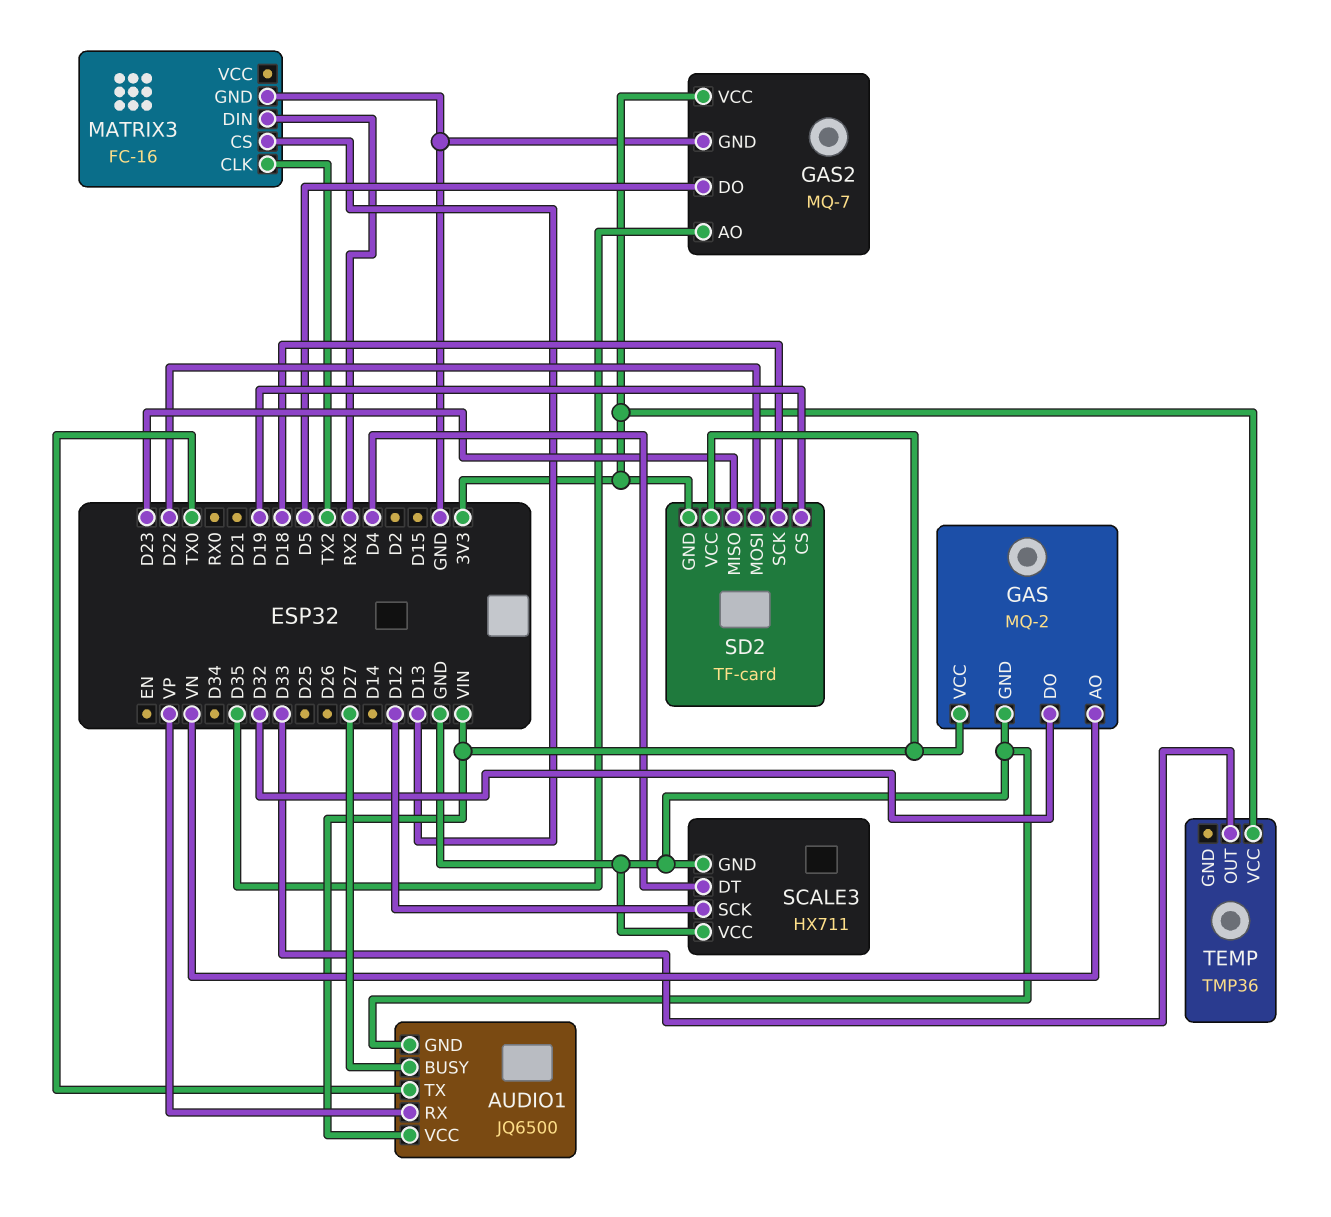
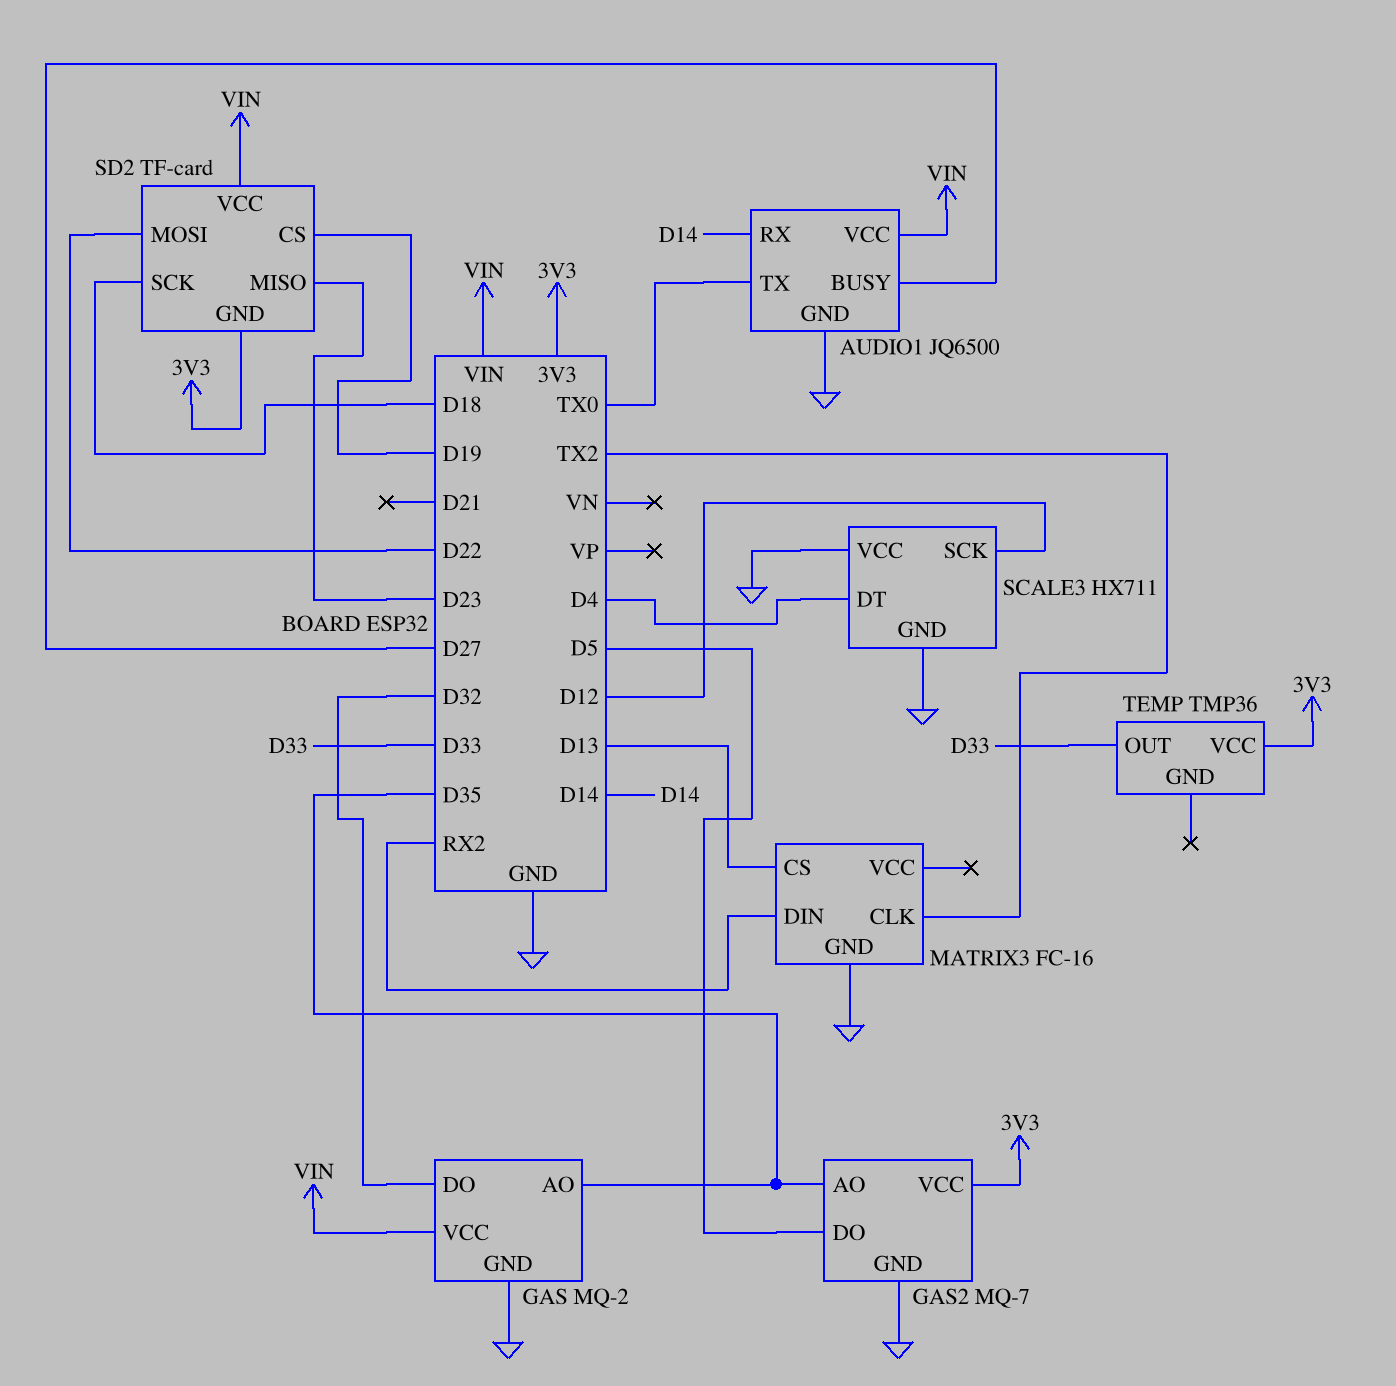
AUDIO1 pin RX: VP -> D14
GAS pin AO: VN -> D35

